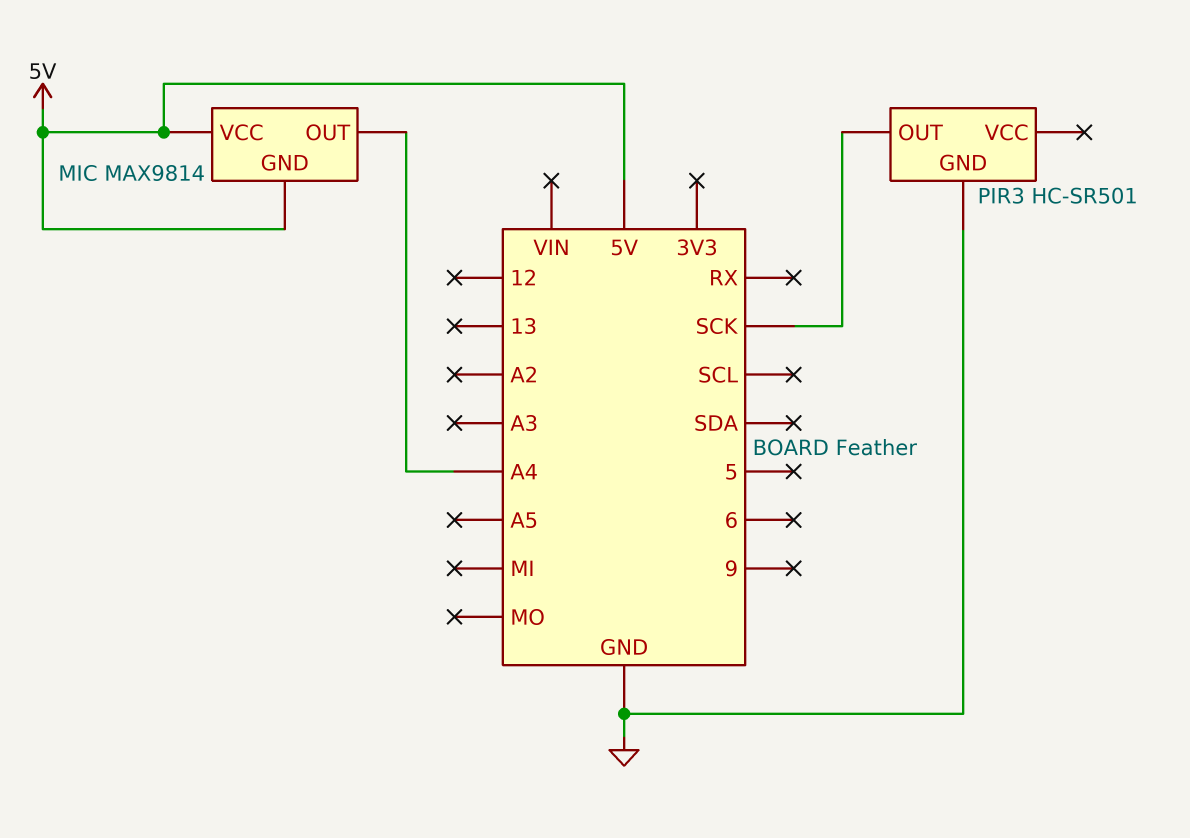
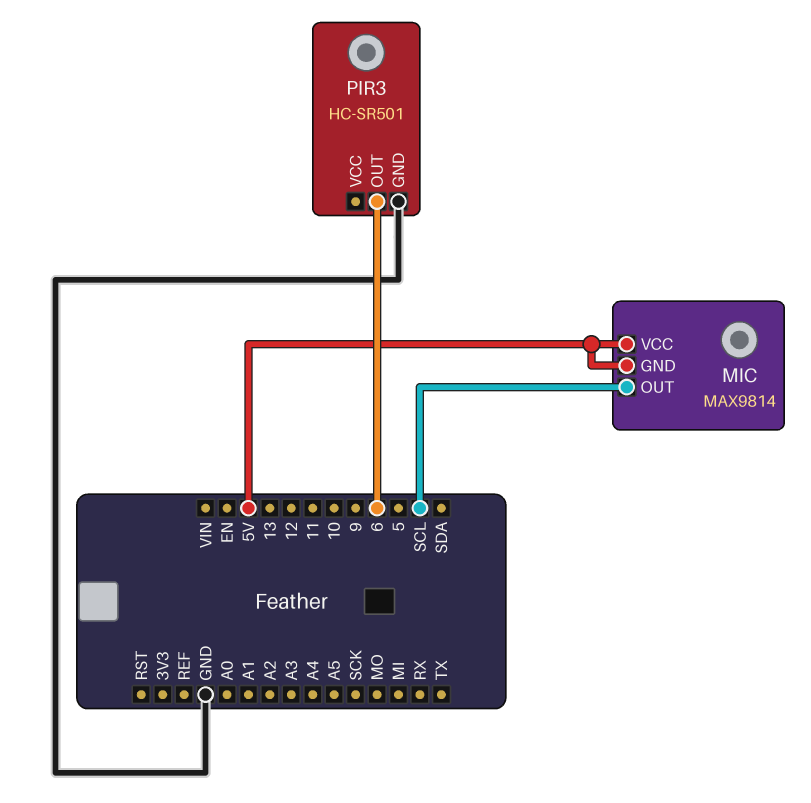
MIC pin OUT: A4 -> SCL
PIR3 pin OUT: SCK -> 6

